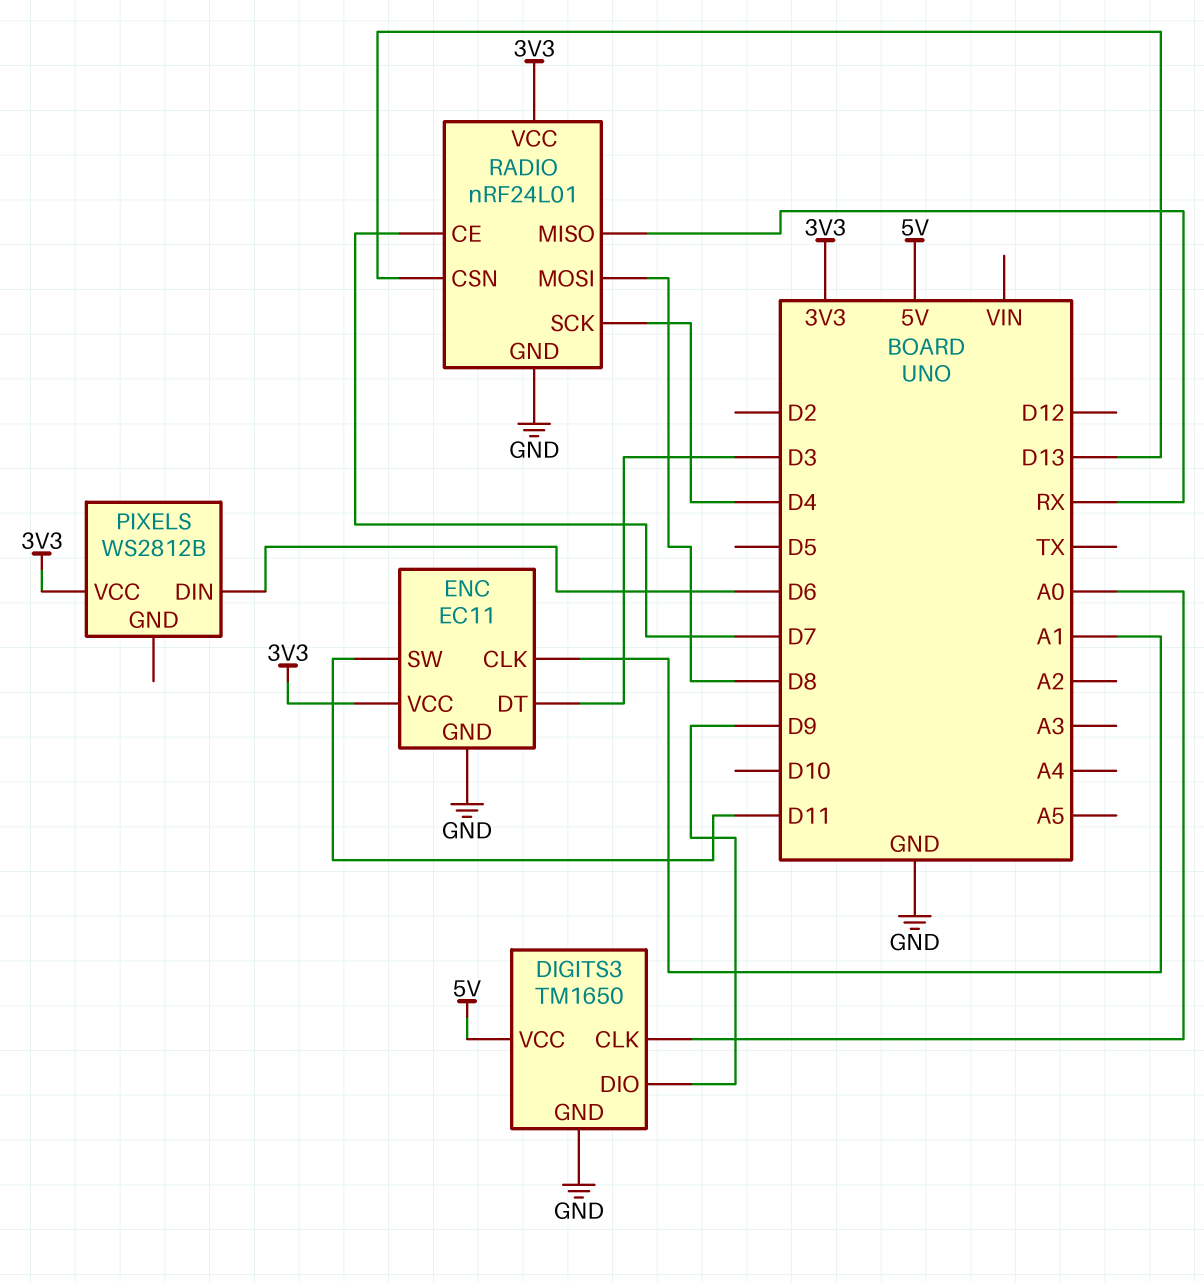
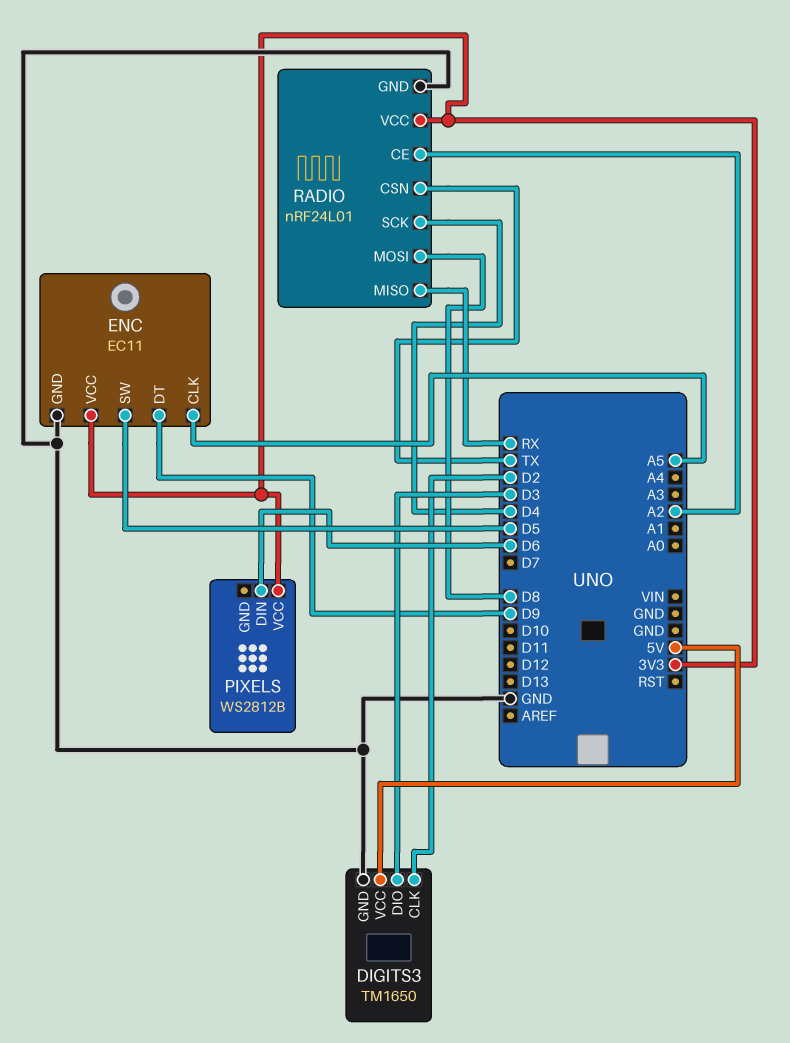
DIGITS3 pin CLK: A0 -> D2
DIGITS3 pin DIO: D9 -> D3
ENC pin CLK: A1 -> A5
ENC pin DT: D3 -> D9
ENC pin SW: D11 -> D5
RADIO pin CE: D7 -> A2
RADIO pin CSN: D13 -> TX

